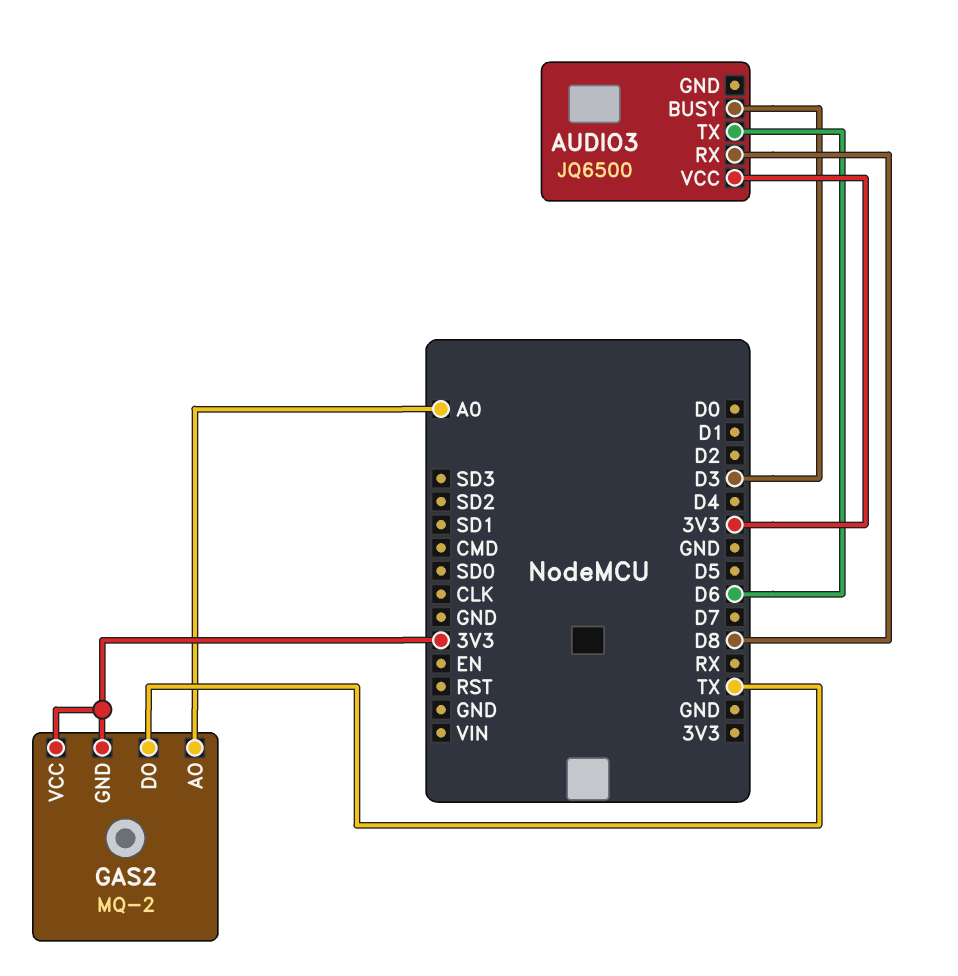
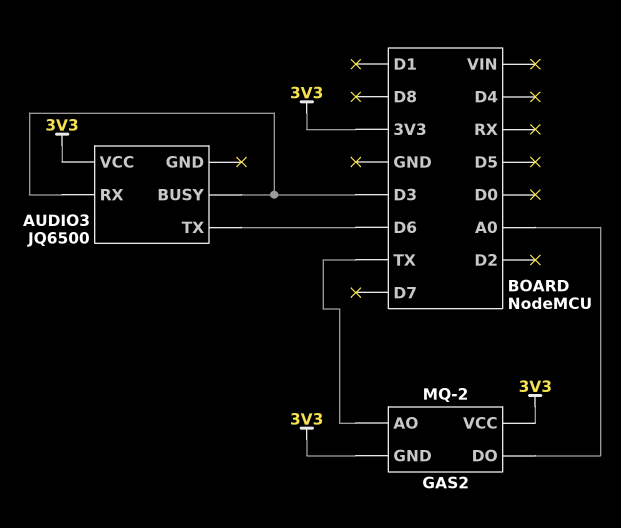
AUDIO3 pin RX: D8 -> D3
GAS2 pin AO: A0 -> TX
GAS2 pin DO: TX -> A0

